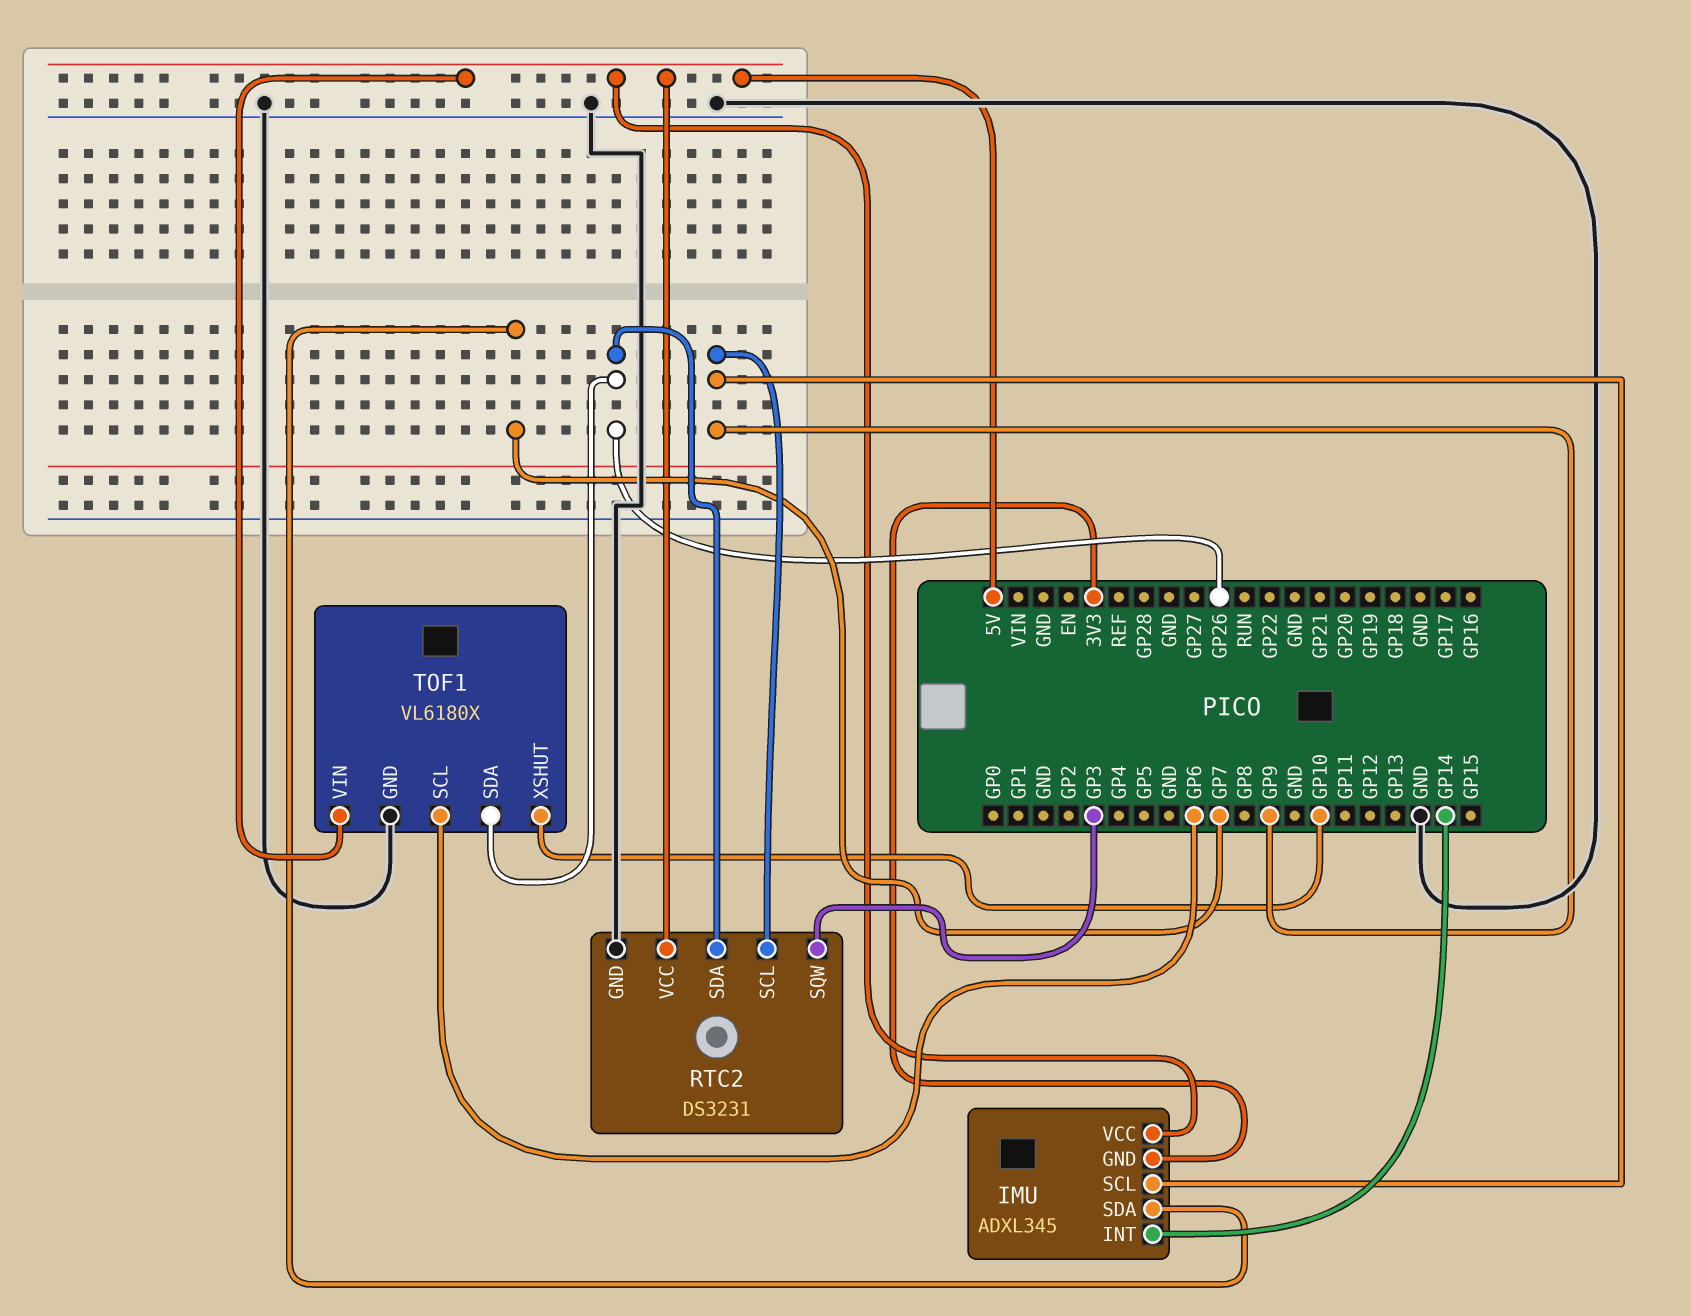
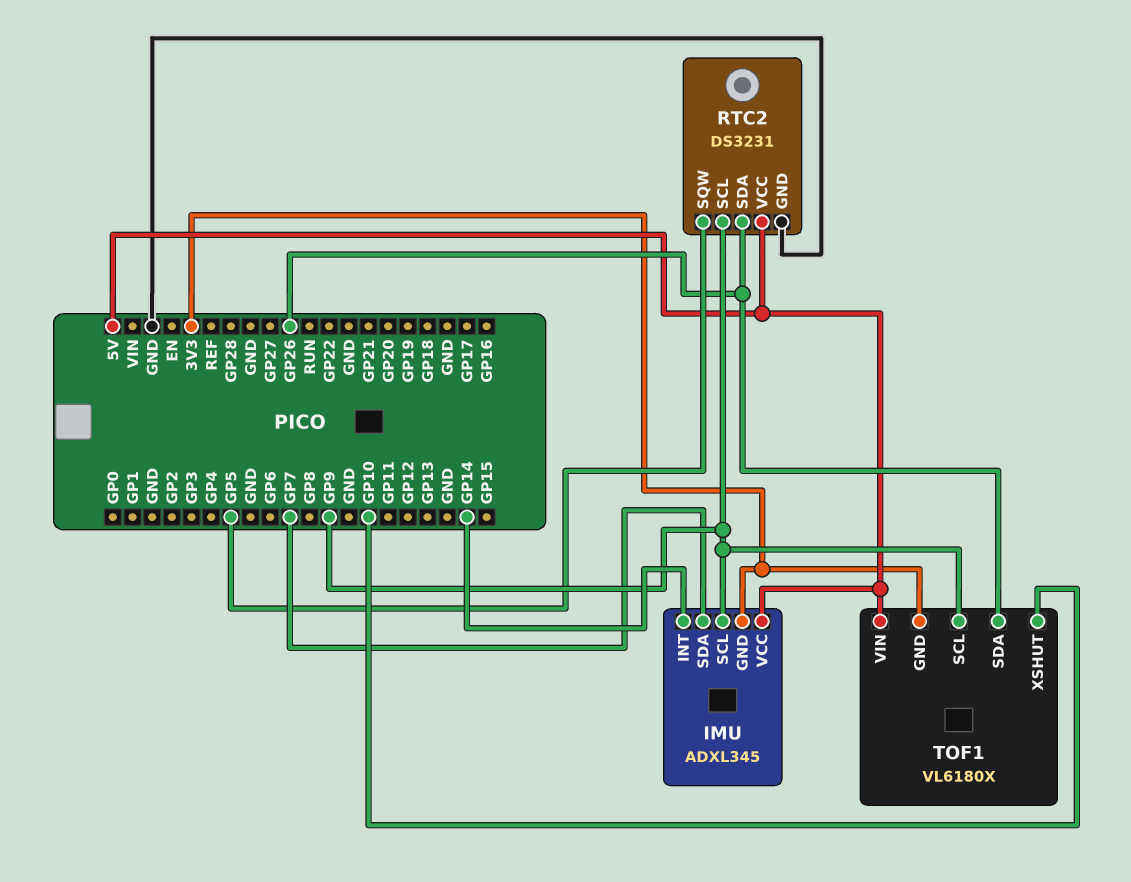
RTC2 pin SQW: GP3 -> GP5
TOF1 pin GND: GND -> 3V3
TOF1 pin SCL: GP6 -> GP9

